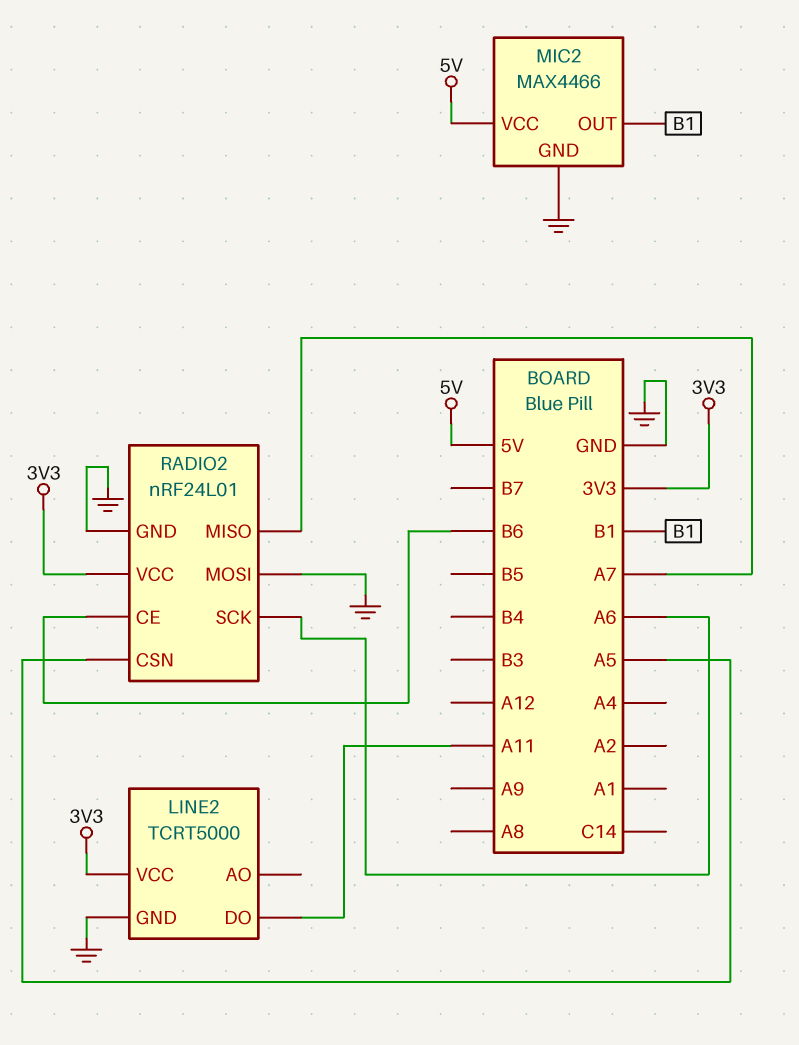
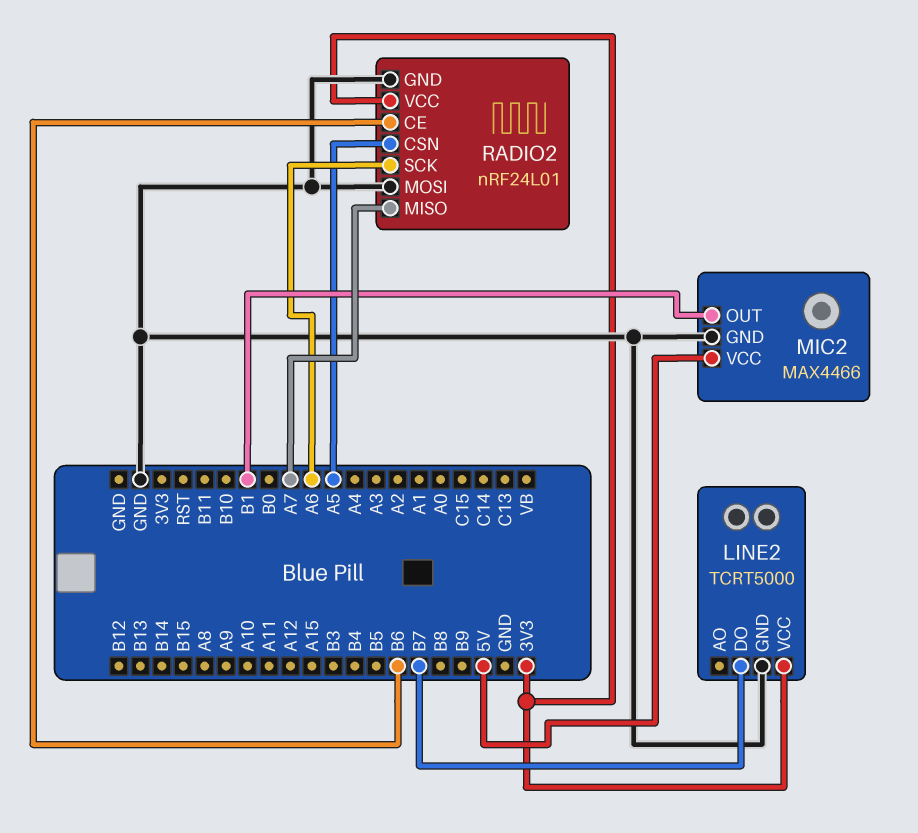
LINE2 pin DO: A11 -> B7

